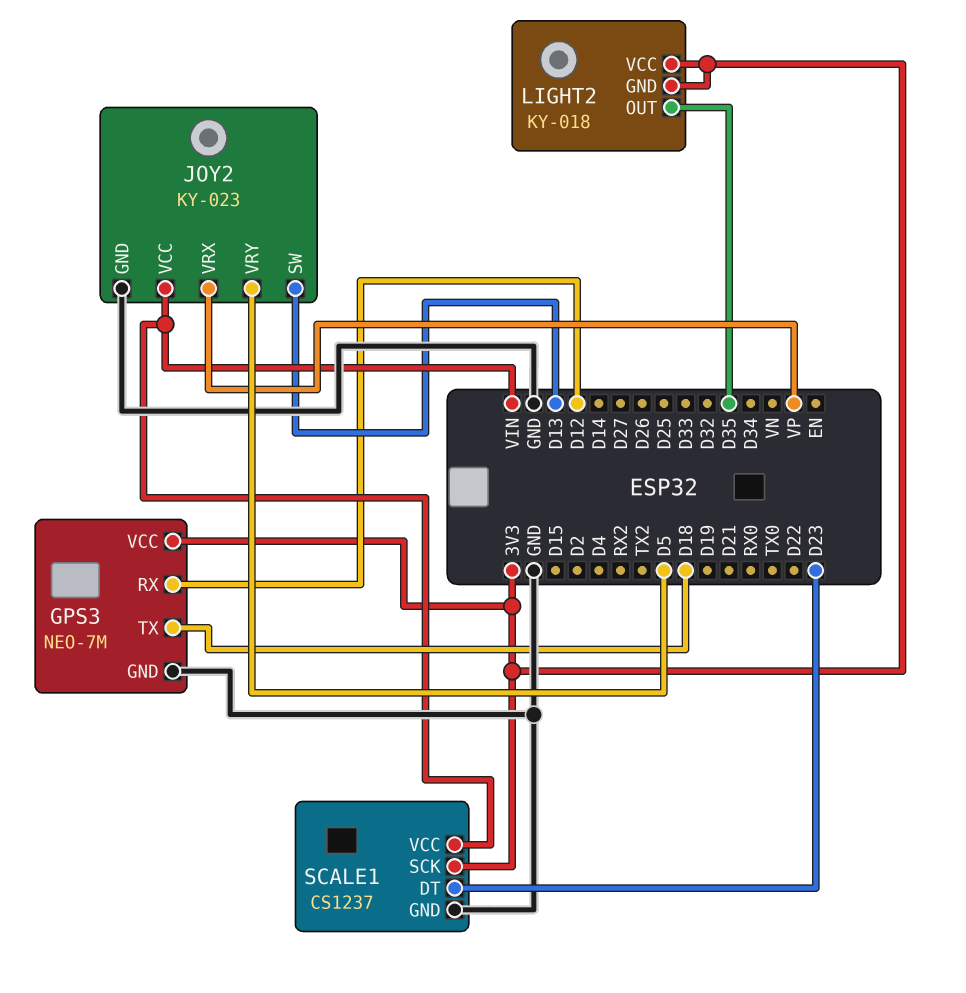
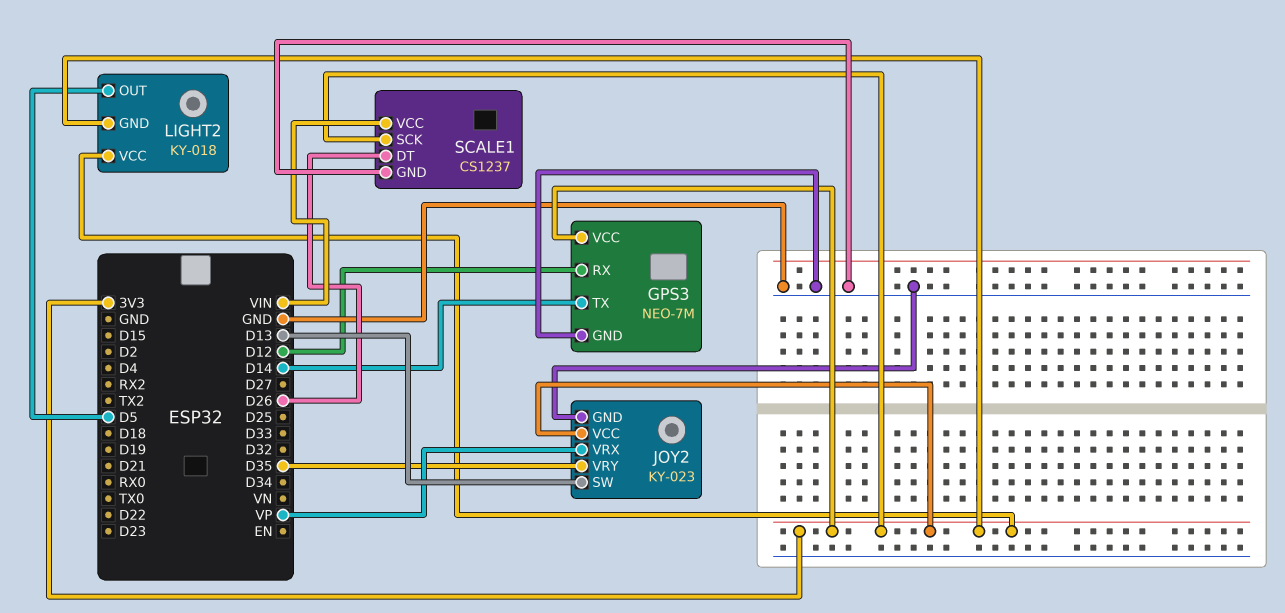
GPS3 pin TX: D18 -> D14
JOY2 pin VCC: VIN -> 3V3
JOY2 pin VRY: D5 -> D35
LIGHT2 pin OUT: D35 -> D5
SCALE1 pin DT: D23 -> D26

